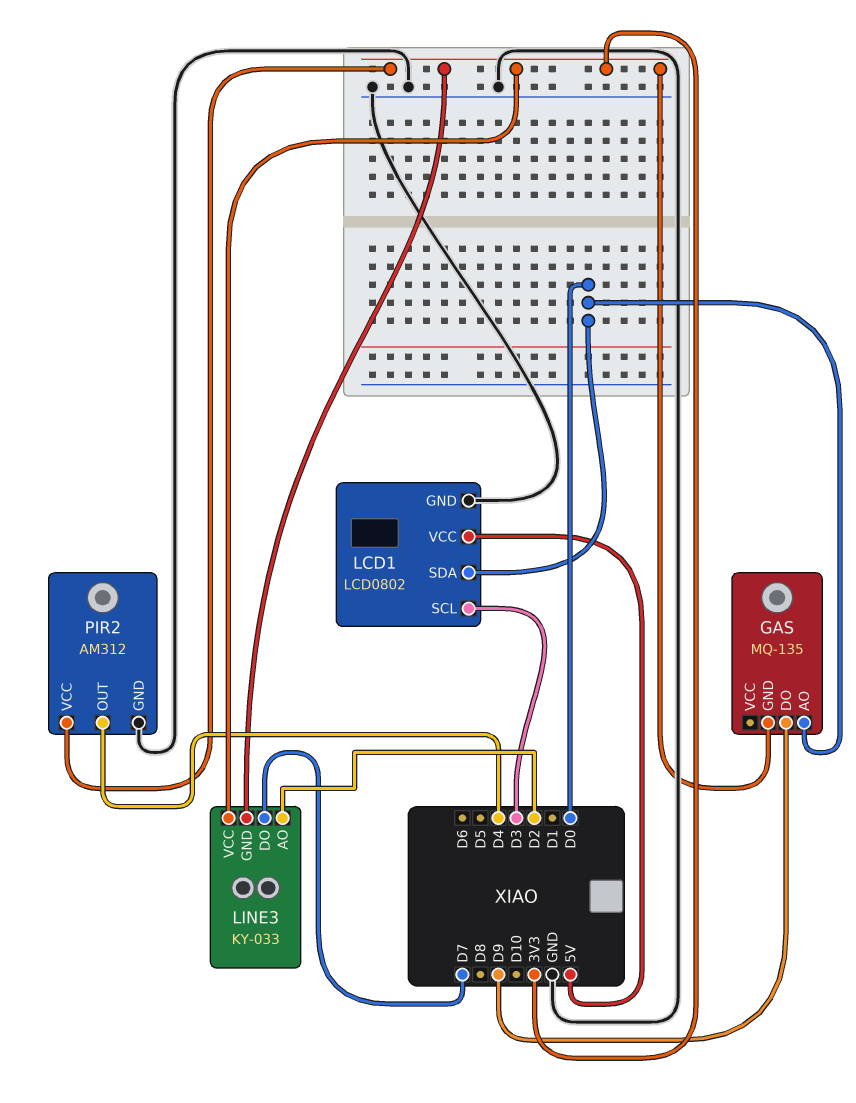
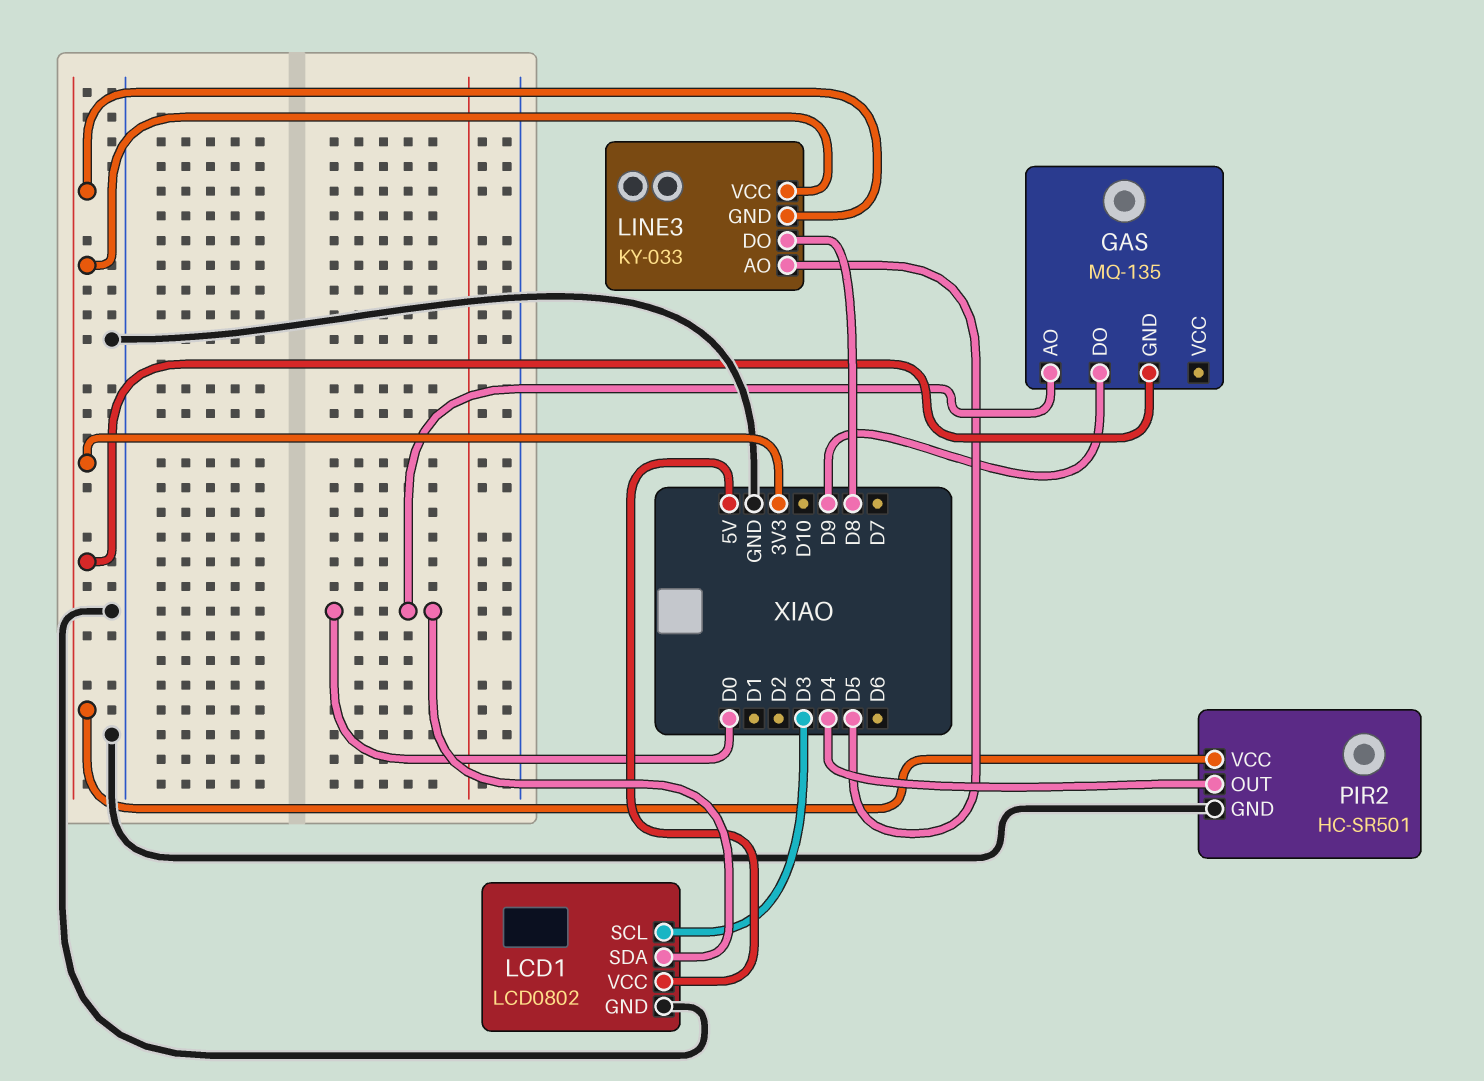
LINE3 pin AO: D2 -> D5
LINE3 pin DO: D7 -> D8
PIR2: AM312 -> HC-SR501

